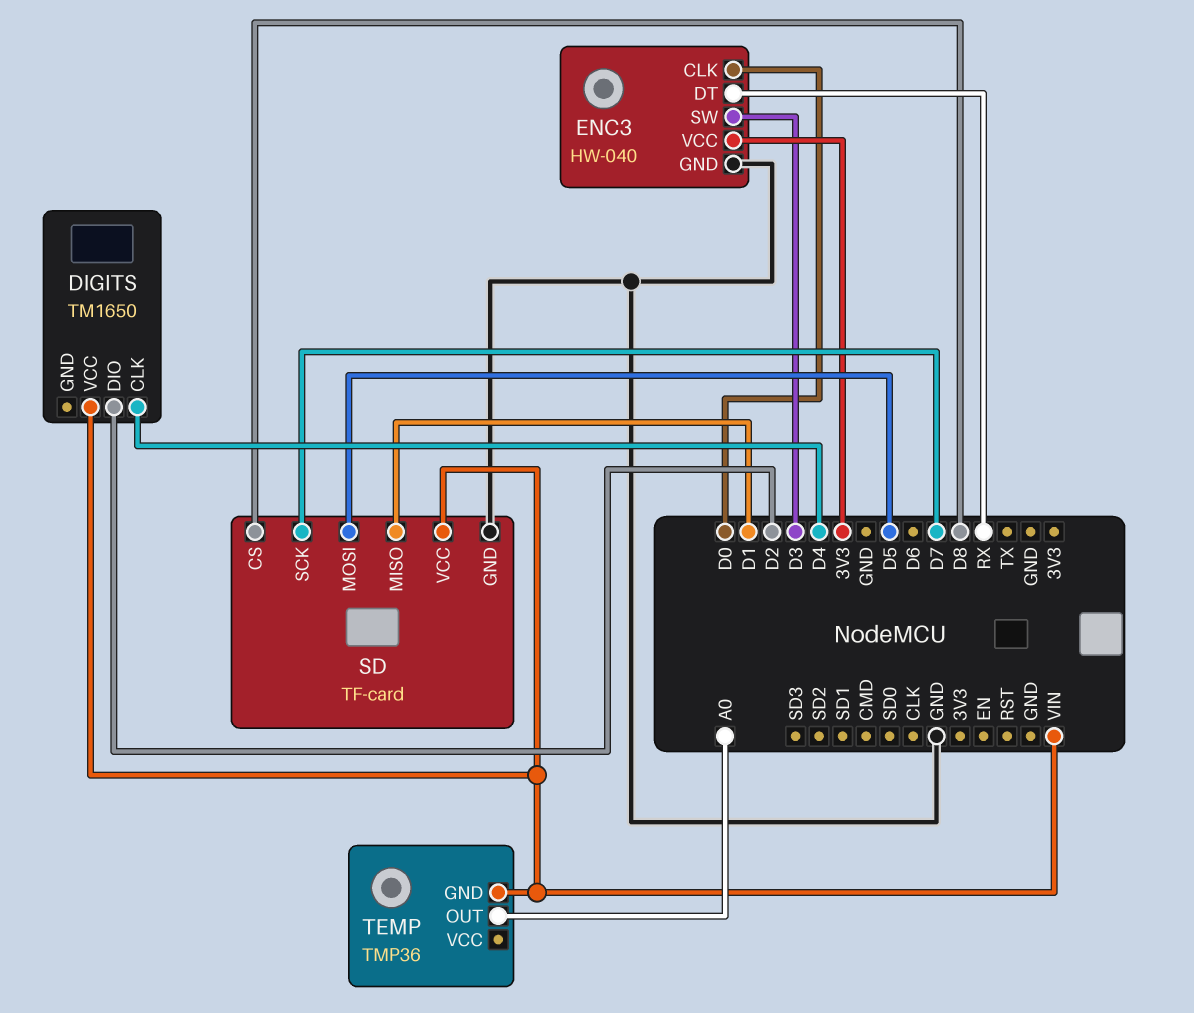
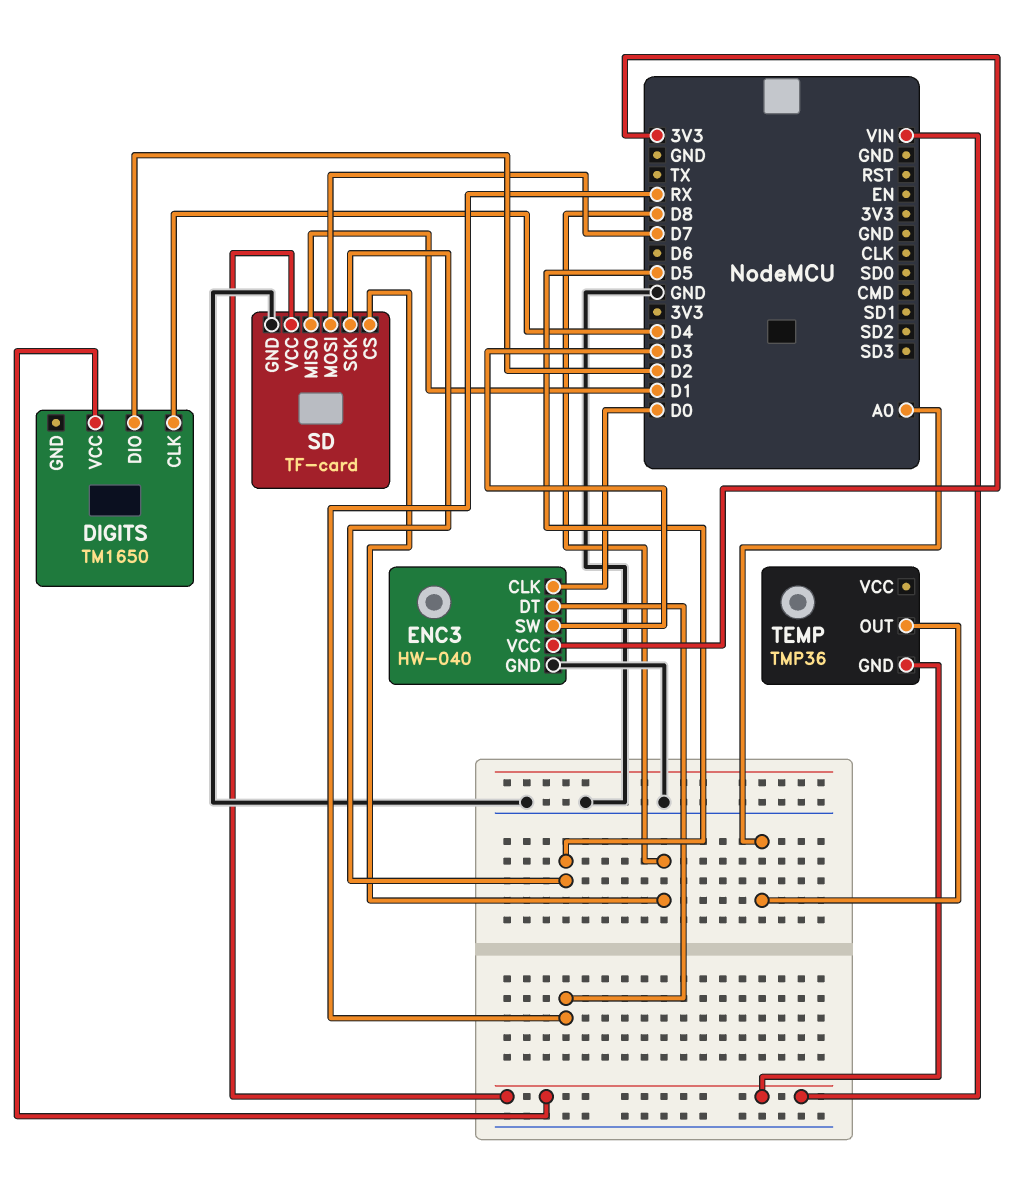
SD pin MOSI: D5 -> D7
SD pin SCK: D7 -> D5

